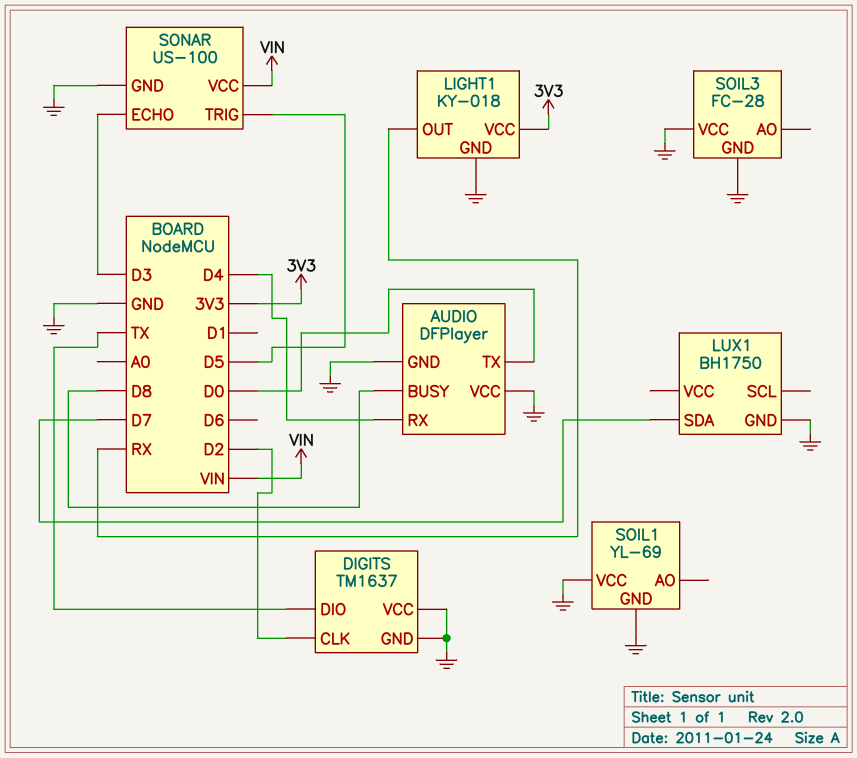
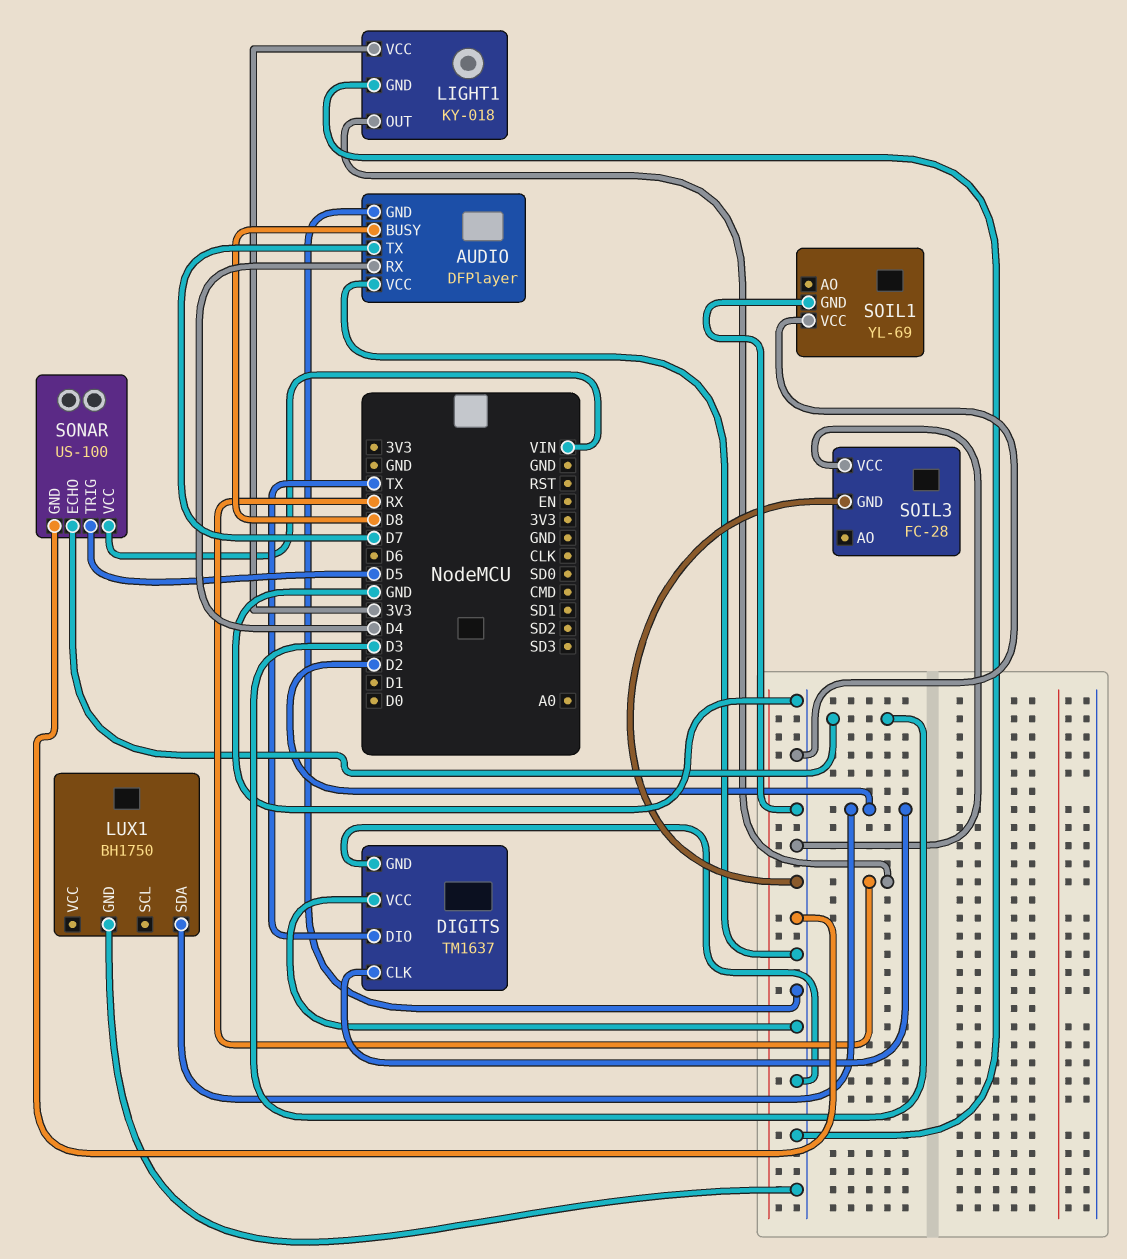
AUDIO pin TX: D0 -> D7
LUX1 pin SDA: D7 -> D2

